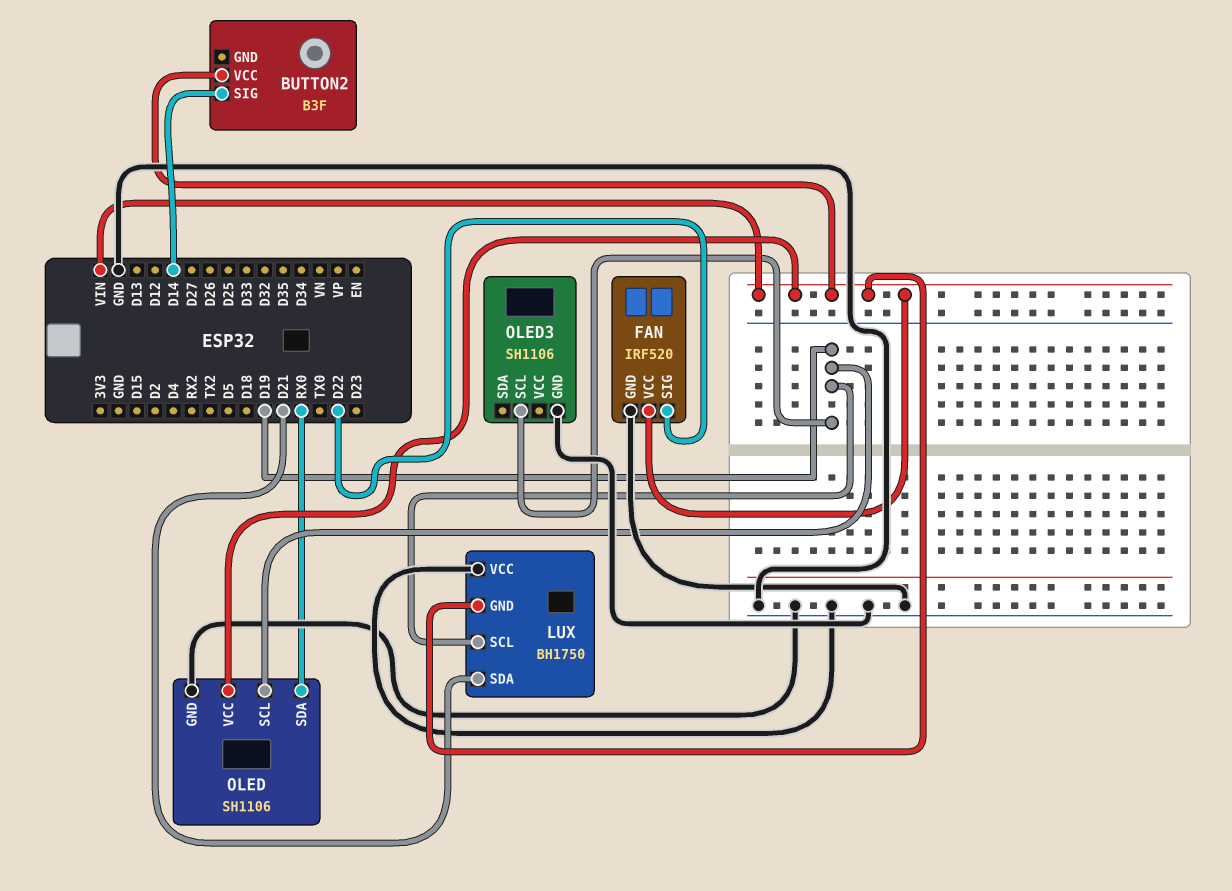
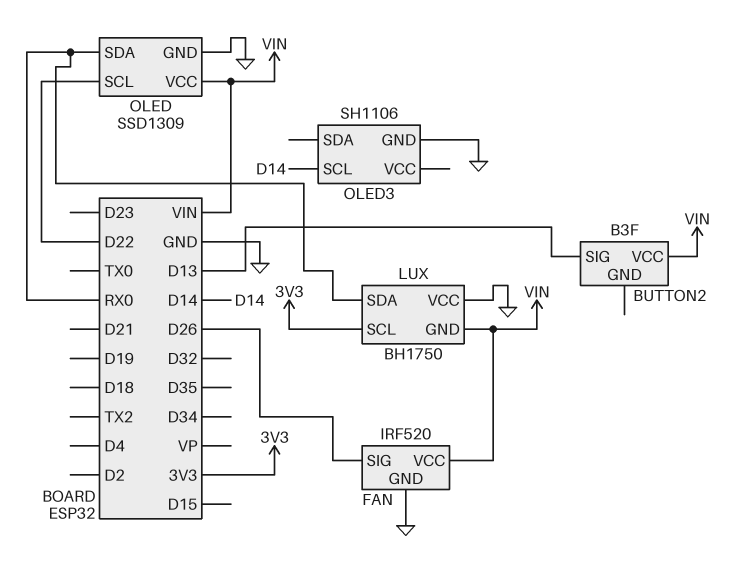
BUTTON2 pin SIG: D14 -> D13
FAN pin SIG: D22 -> D26
LUX pin SCL: D19 -> 3V3
LUX pin SDA: D21 -> RX0
OLED: SH1106 -> SSD1309
OLED pin SCL: D19 -> D22
OLED3 pin SCL: D19 -> D14

